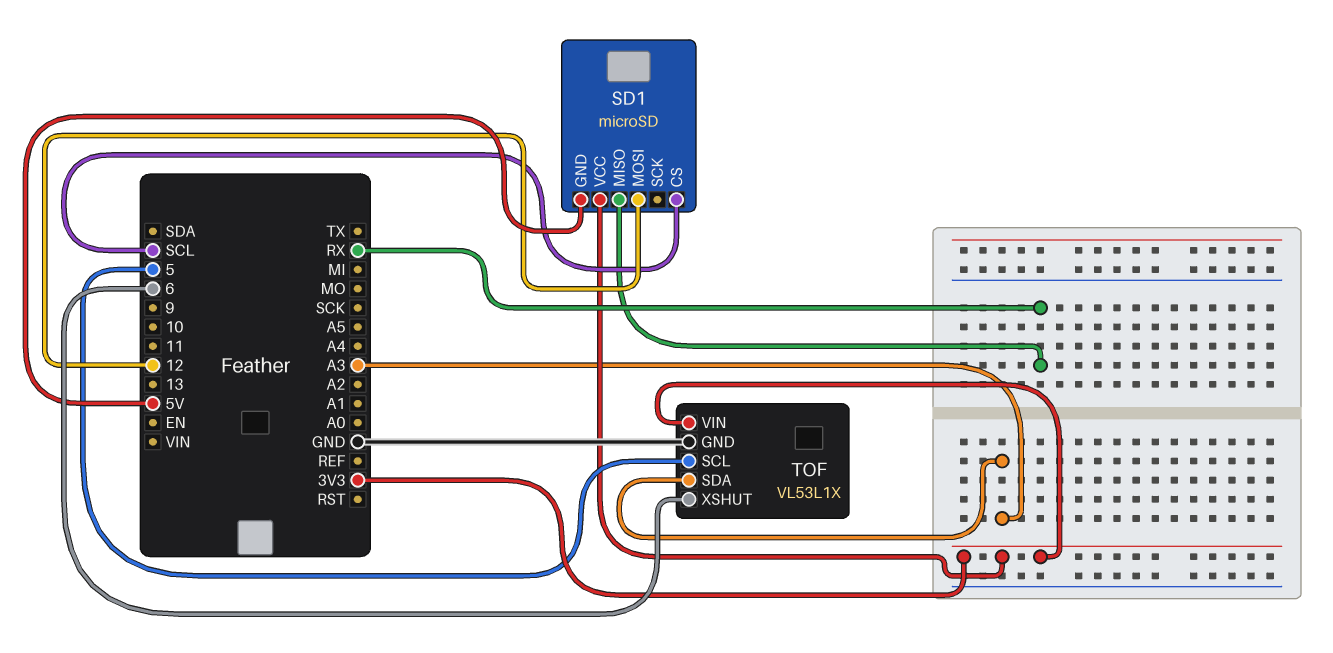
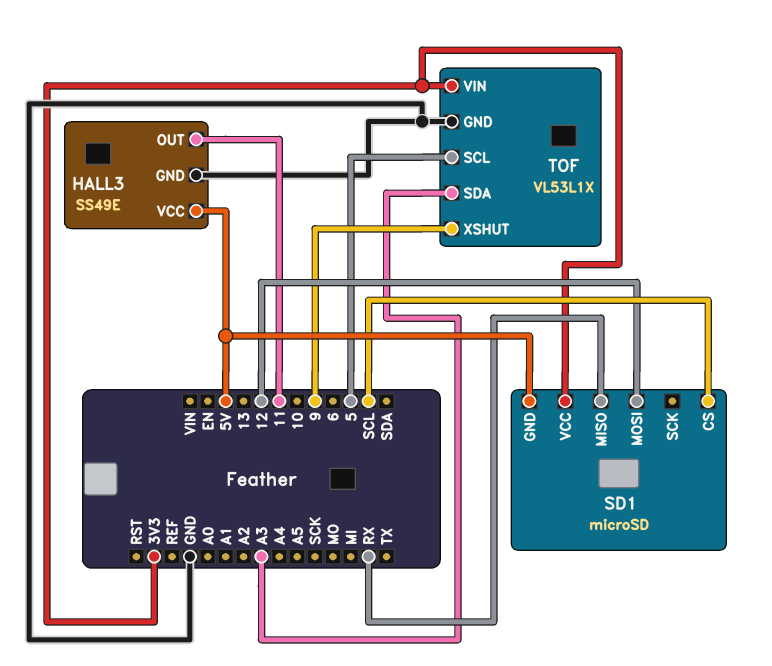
HALL3: none -> SS49E
HALL3 pin GND: none -> GND
HALL3 pin OUT: none -> 11
HALL3 pin VCC: none -> 5V
TOF pin XSHUT: 6 -> 9

